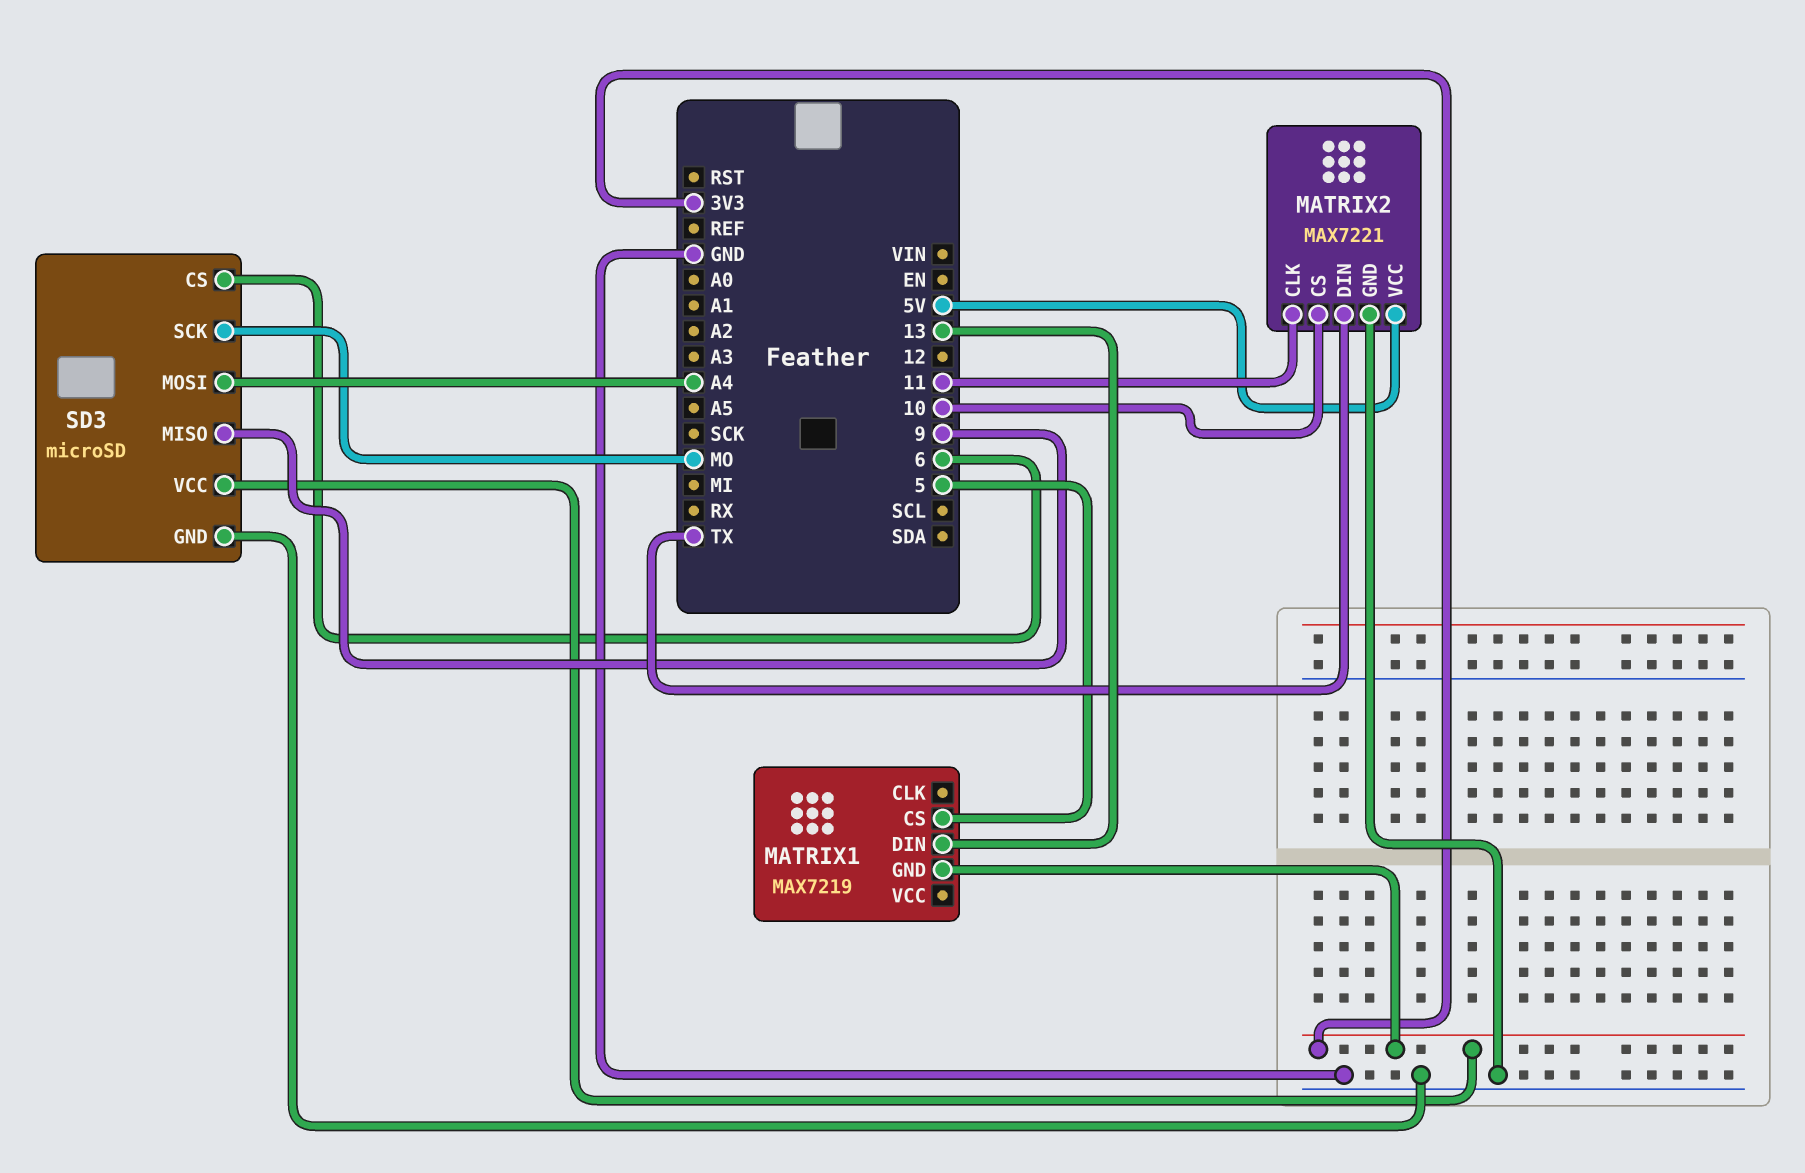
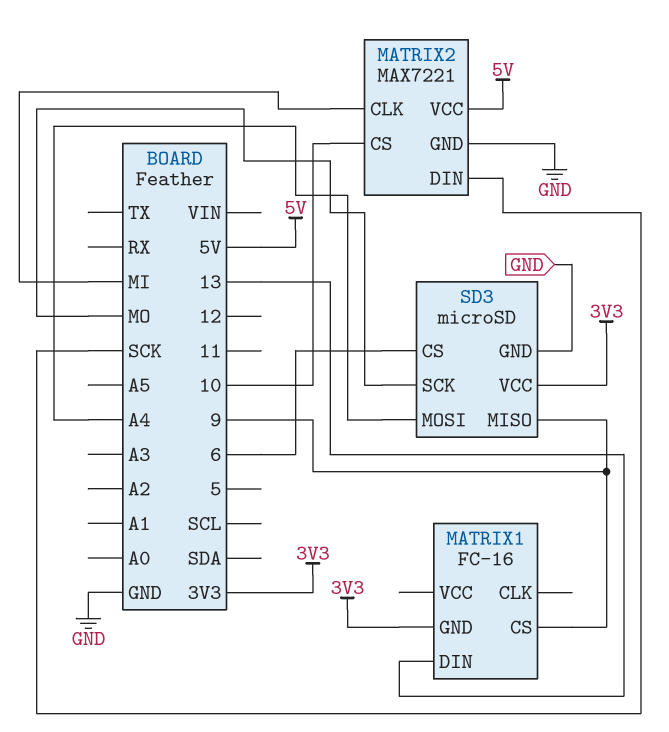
MATRIX1: MAX7219 -> FC-16
MATRIX1 pin CS: 5 -> 9
MATRIX2 pin CLK: 11 -> MI
MATRIX2 pin DIN: TX -> SCK

